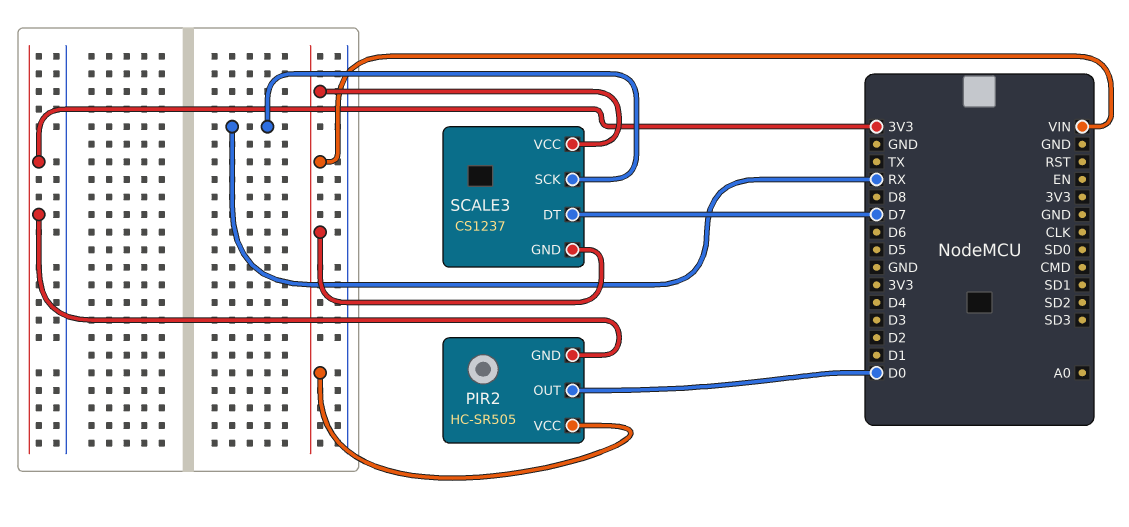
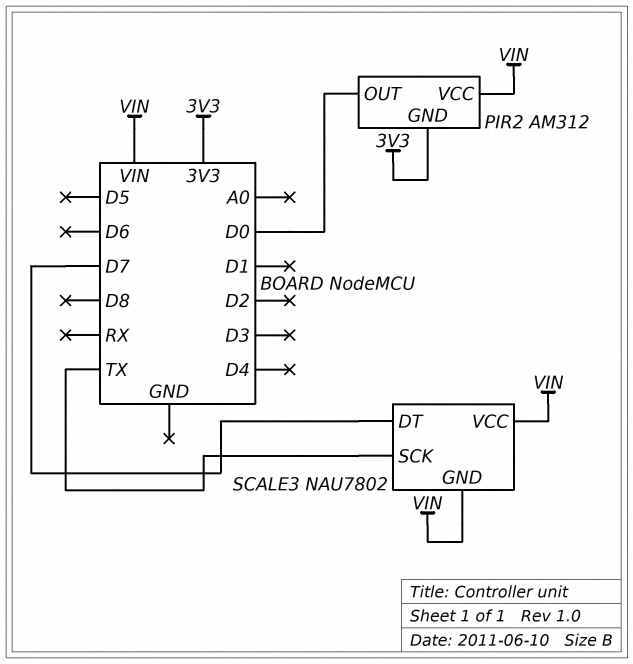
PIR2: HC-SR505 -> AM312
SCALE3: CS1237 -> NAU7802
SCALE3 pin SCK: RX -> TX

